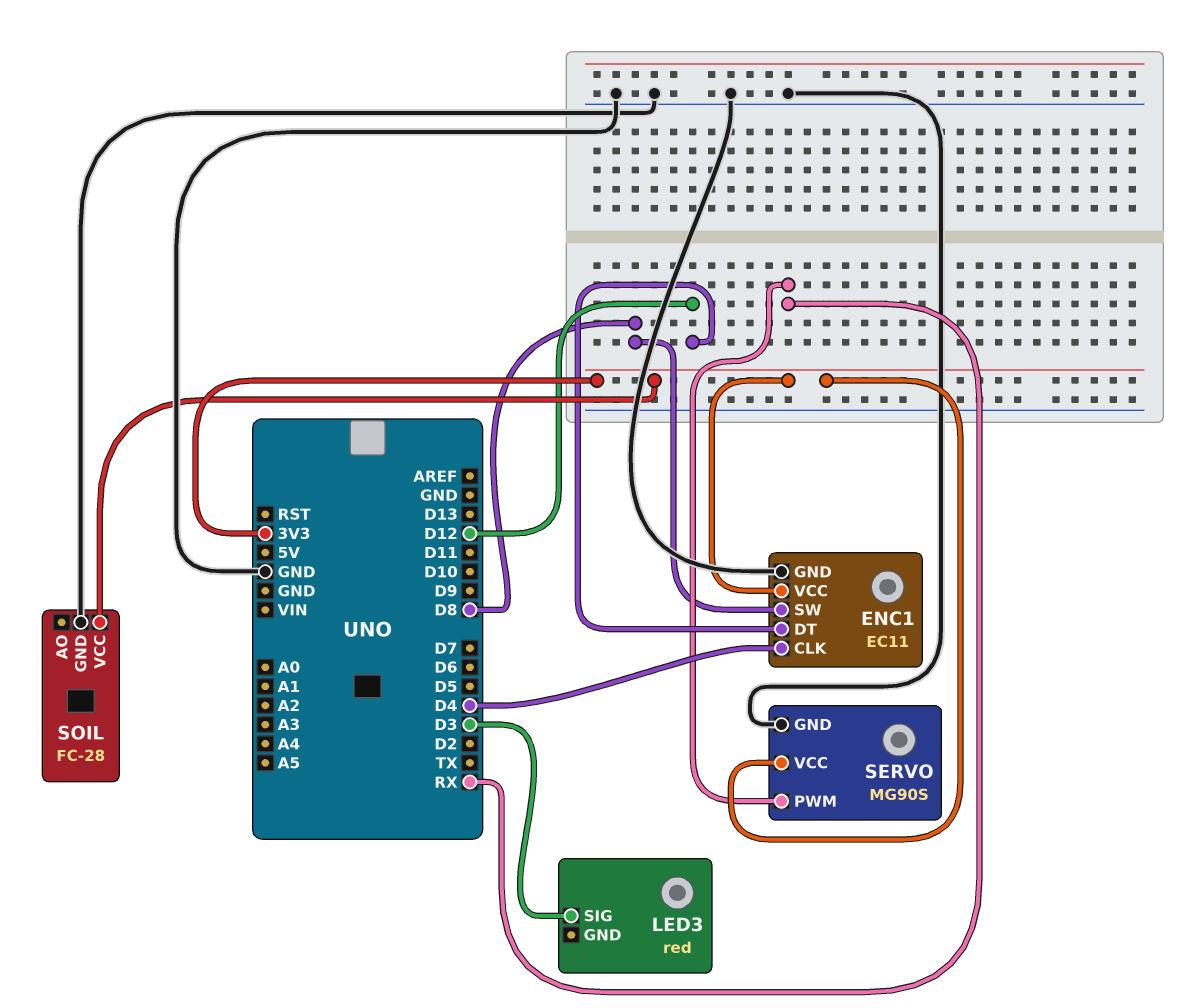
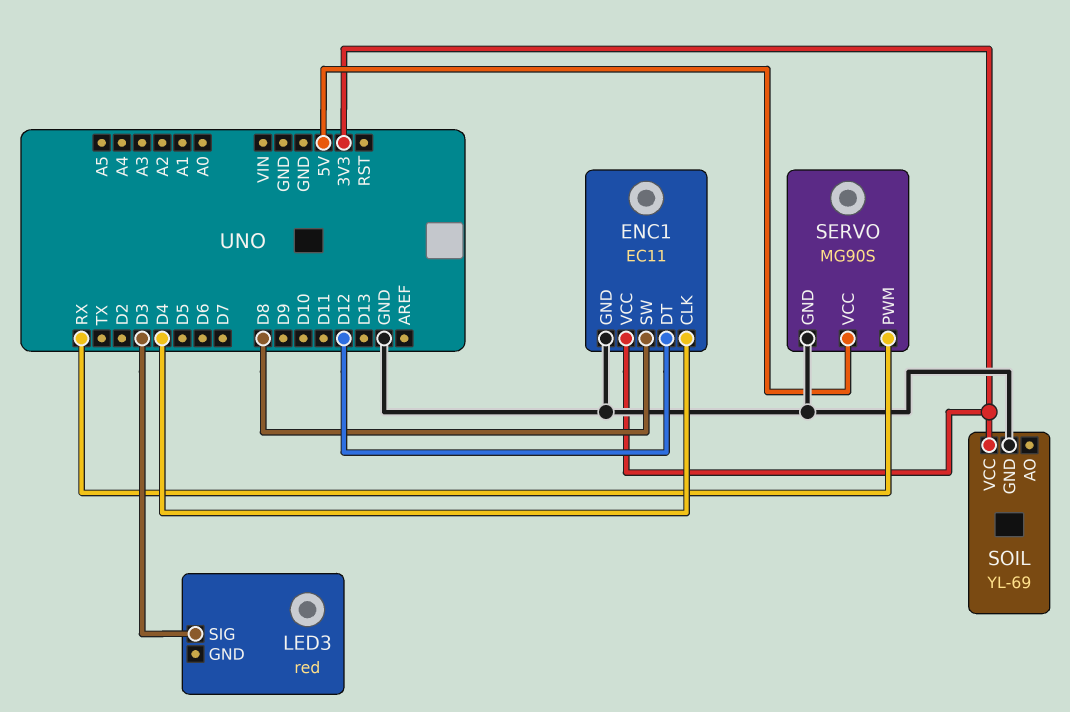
SERVO pin VCC: 3V3 -> 5V
SOIL: FC-28 -> YL-69

